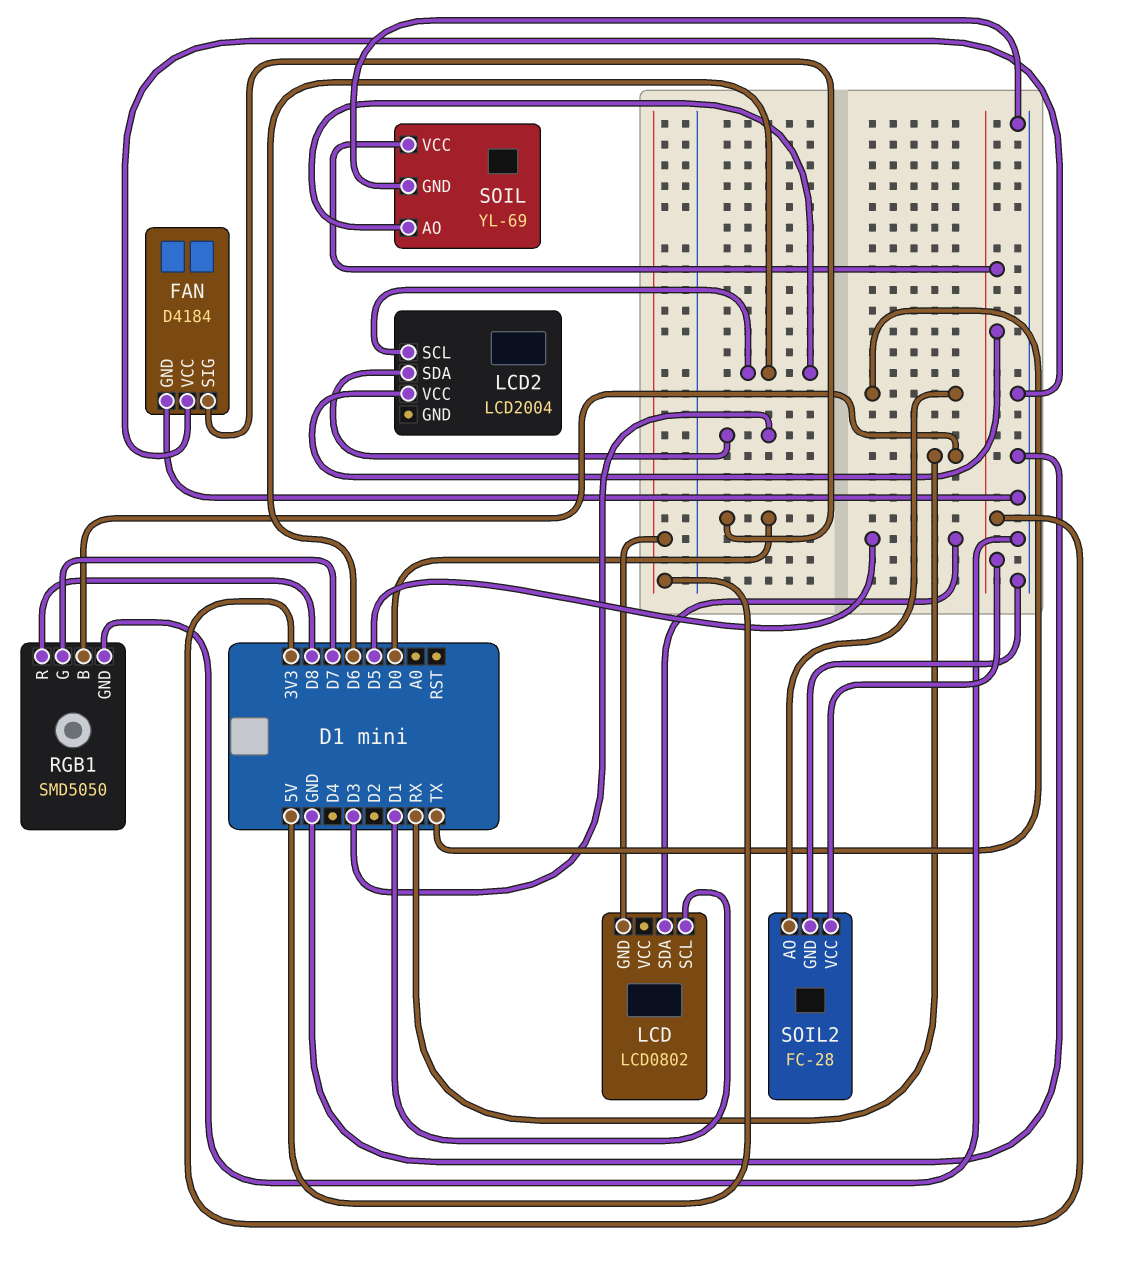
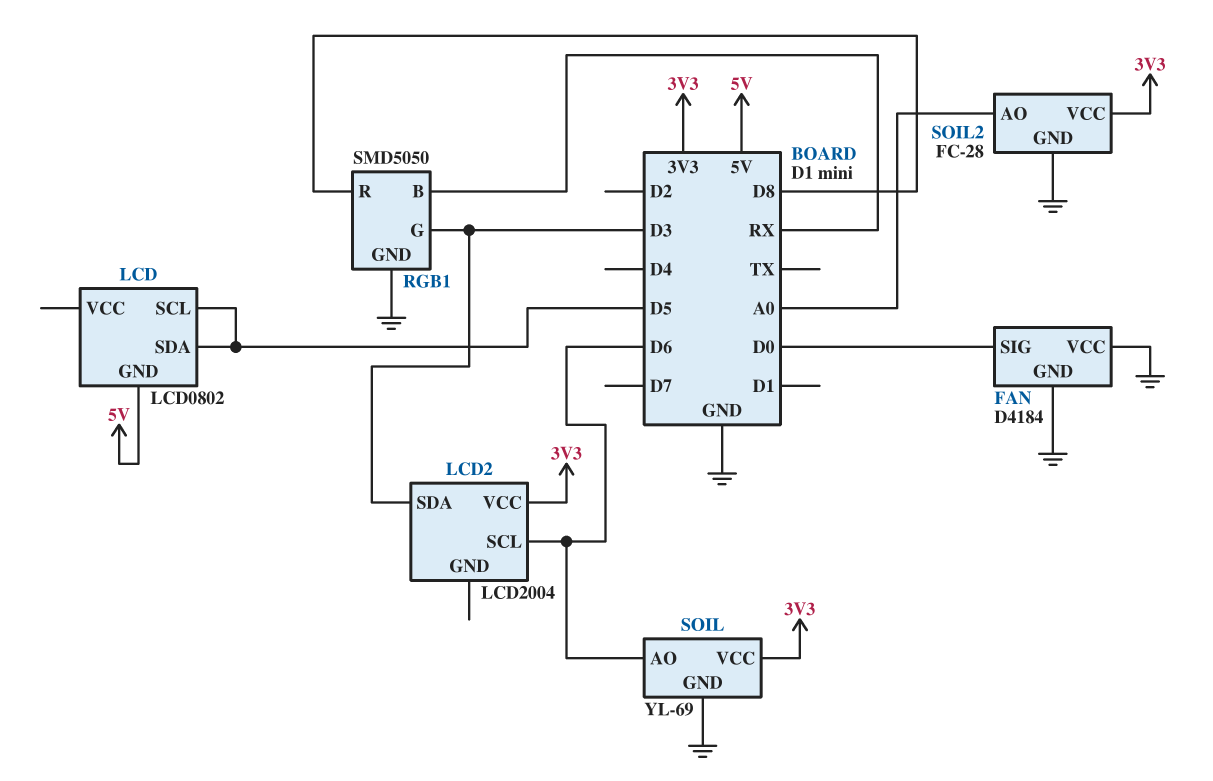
LCD pin SCL: D1 -> D5
RGB1 pin G: D7 -> D3
SOIL2 pin AO: TX -> A0

